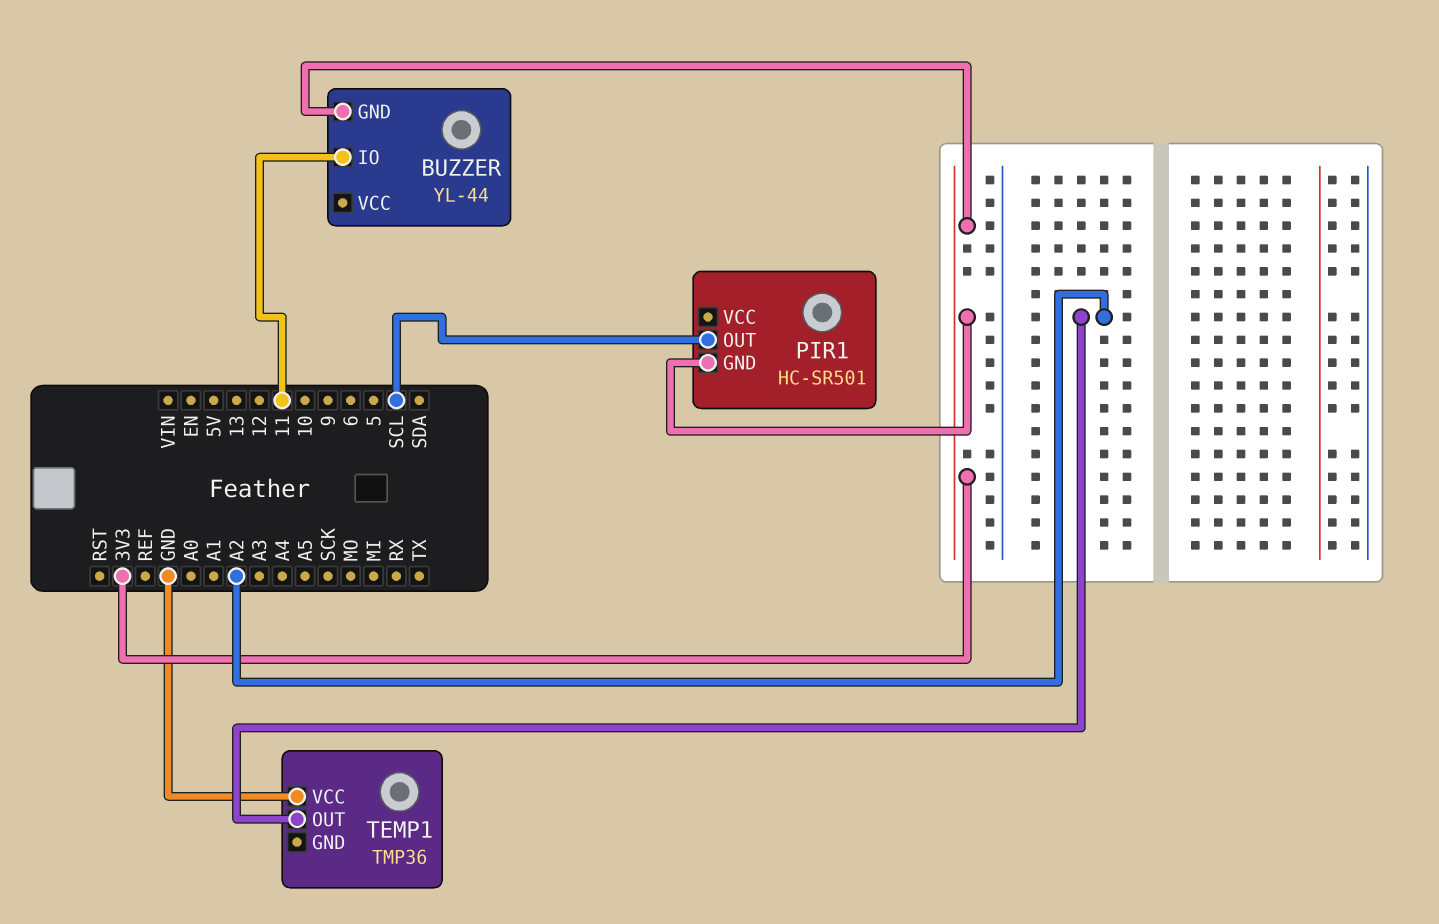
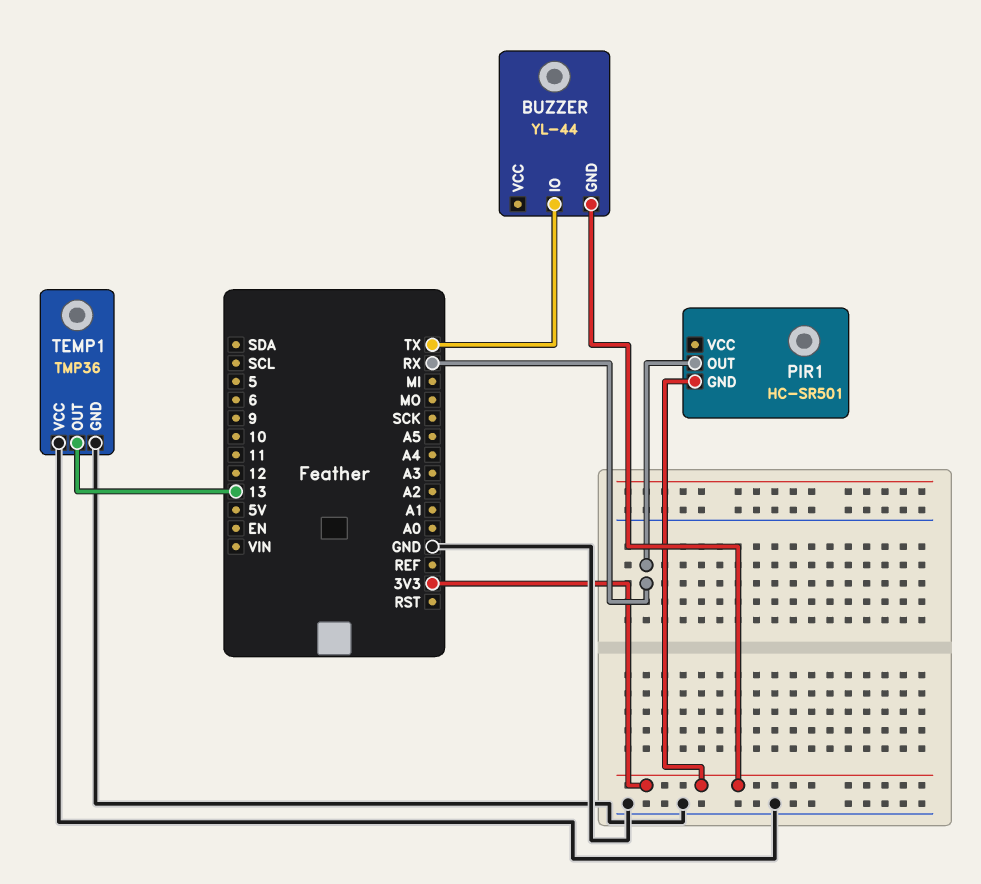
BUZZER pin IO: 11 -> TX
PIR1 pin OUT: SCL -> RX
TEMP1 pin GND: none -> GND
TEMP1 pin OUT: A2 -> 13

